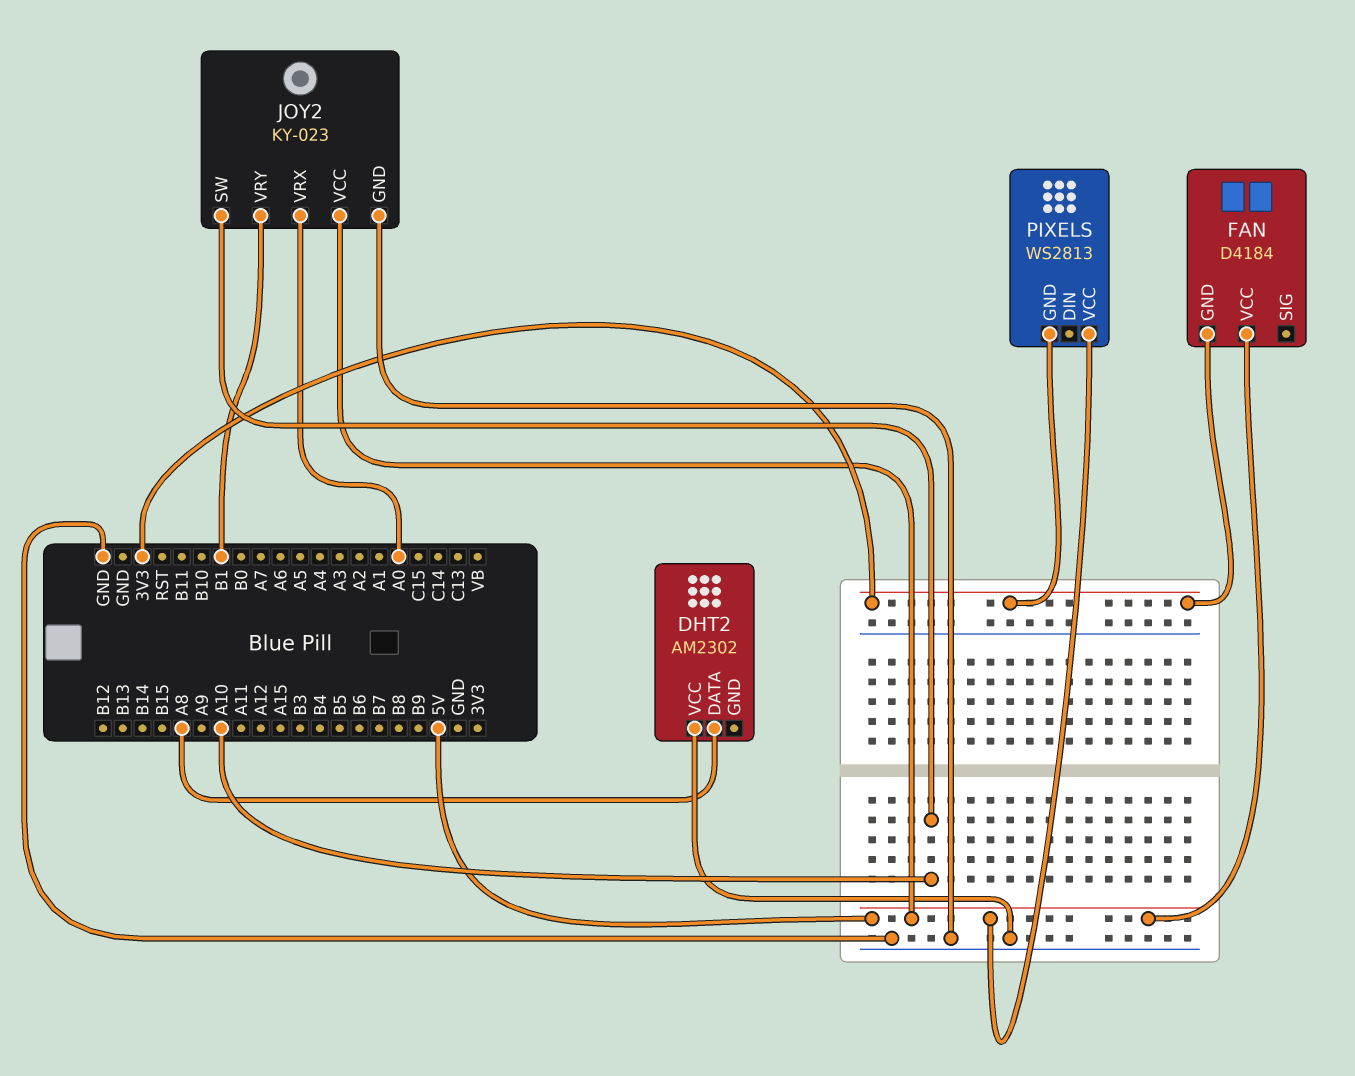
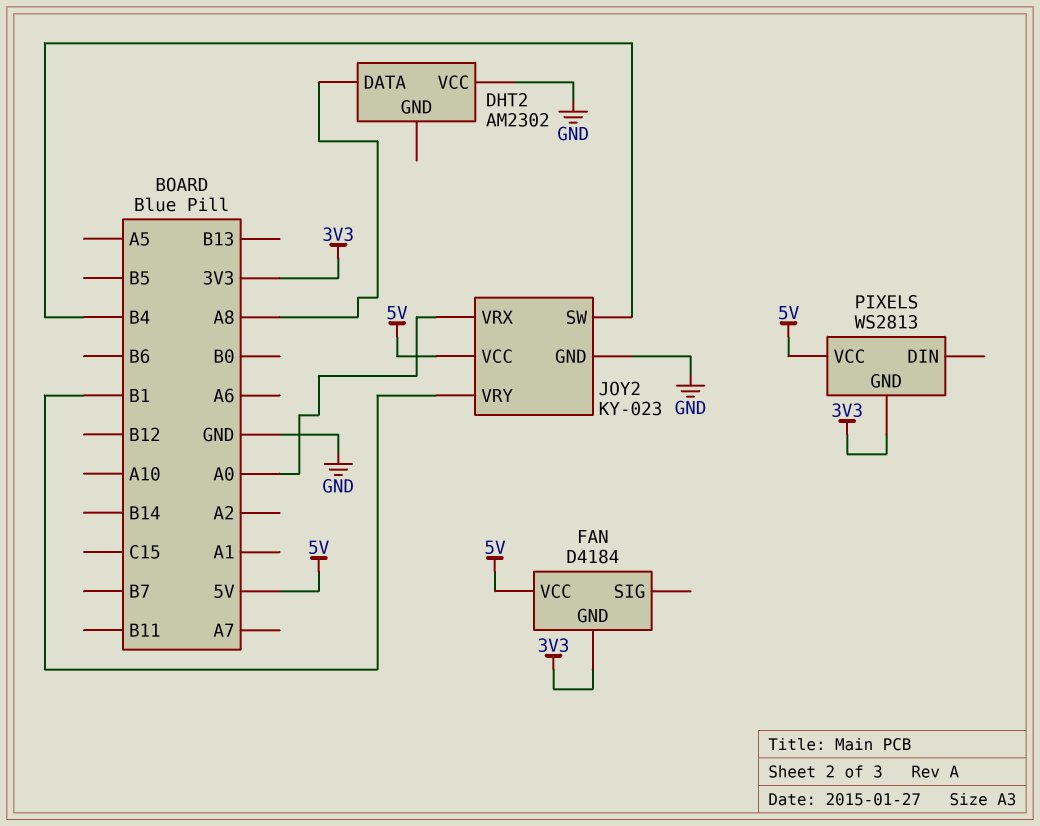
JOY2 pin SW: A10 -> B4

